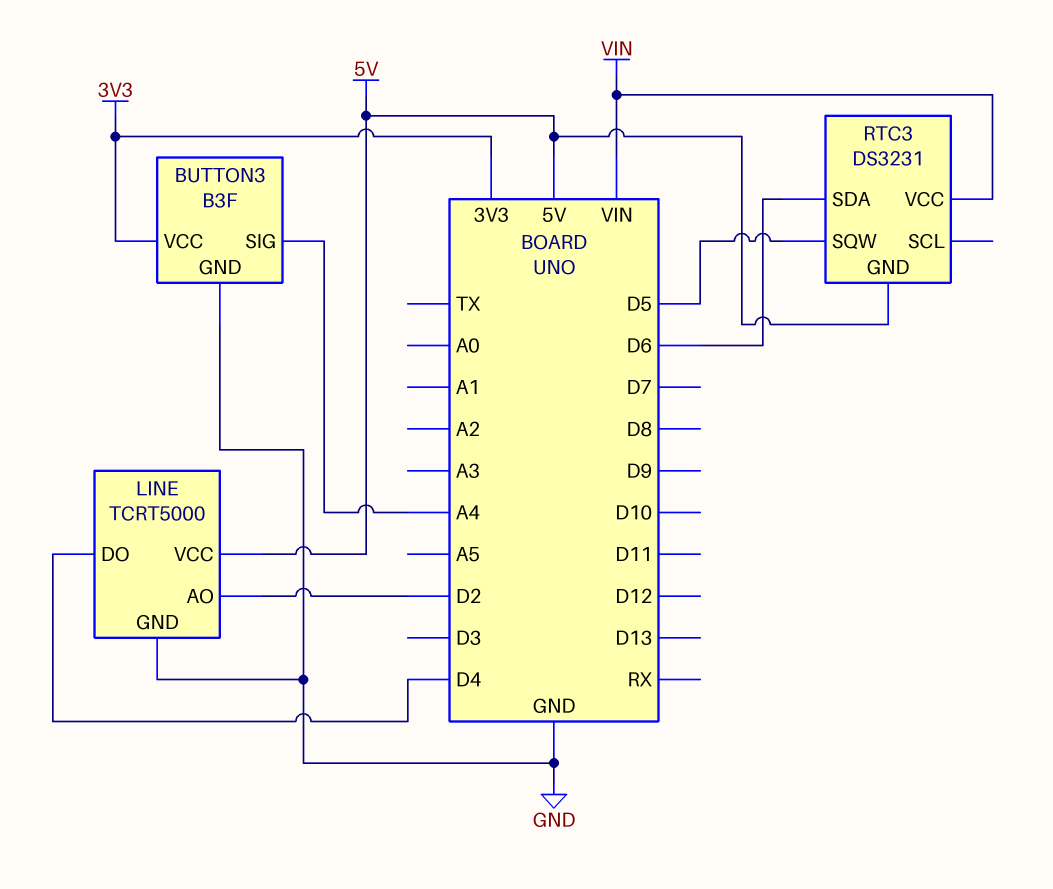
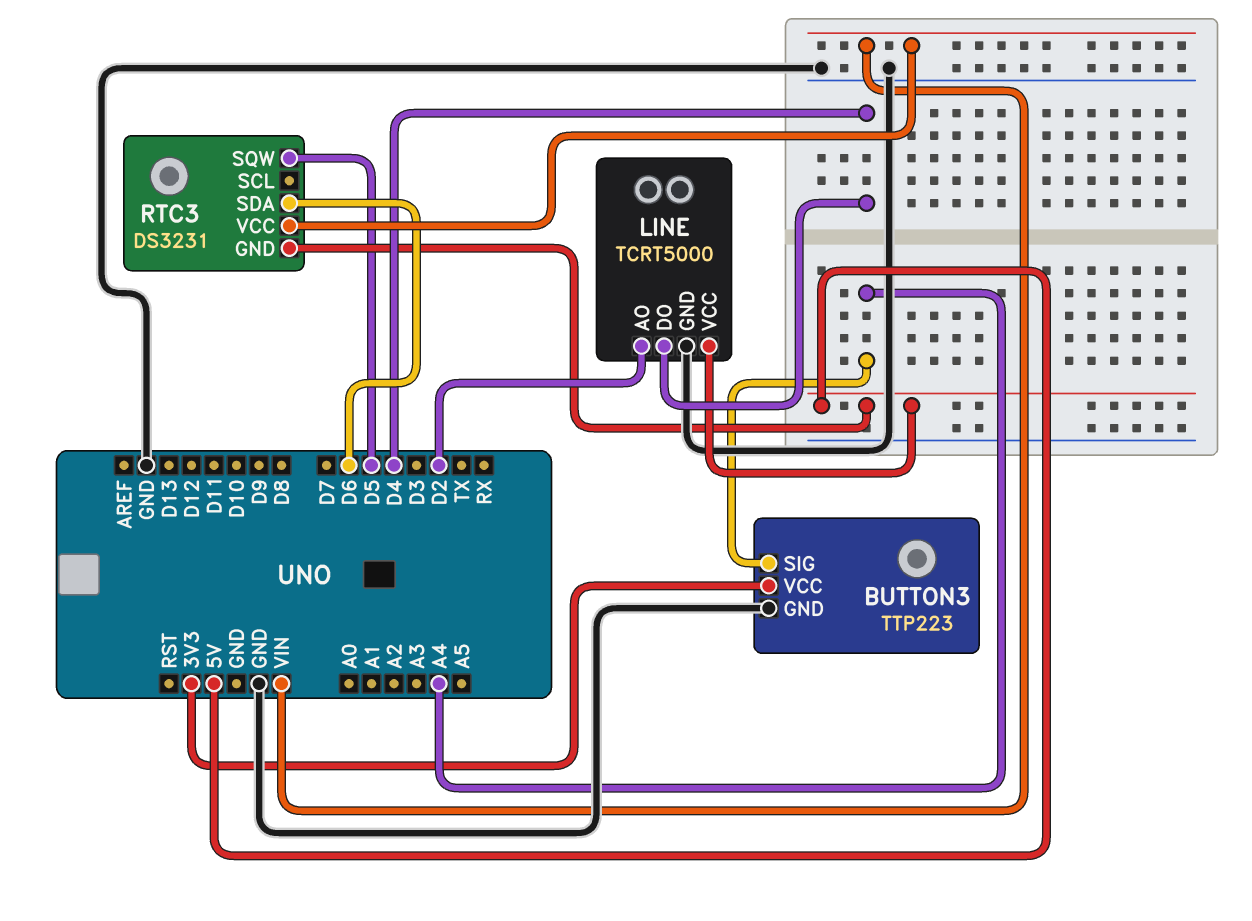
BUTTON3: B3F -> TTP223

